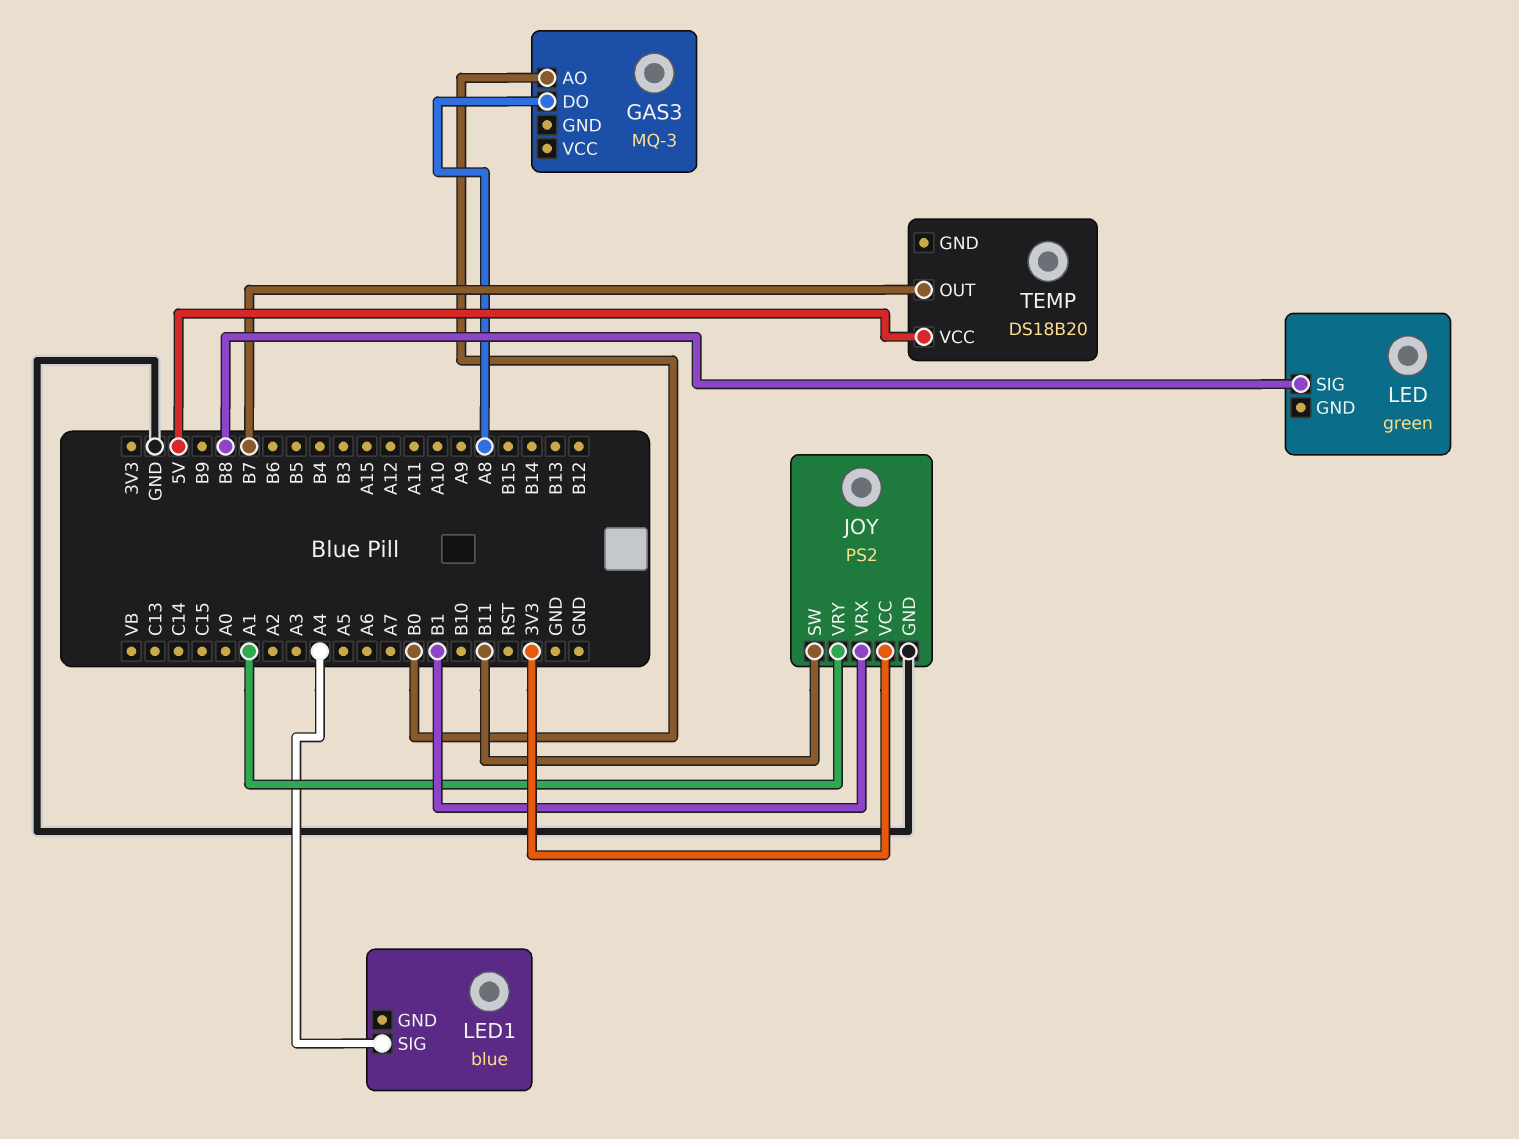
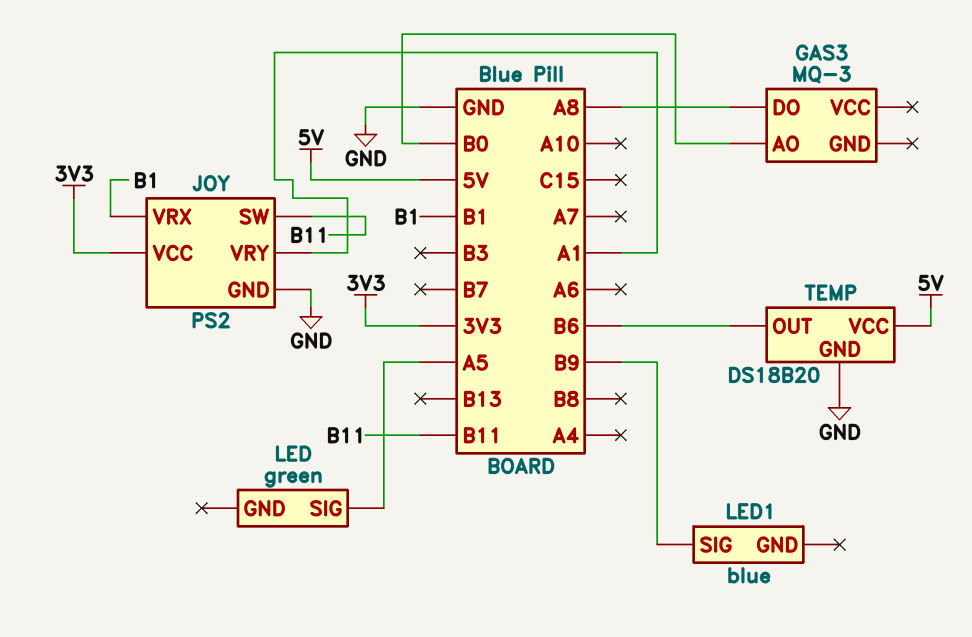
LED pin SIG: B8 -> A5
LED1 pin SIG: A4 -> B9
TEMP pin GND: none -> GND
TEMP pin OUT: B7 -> B6

